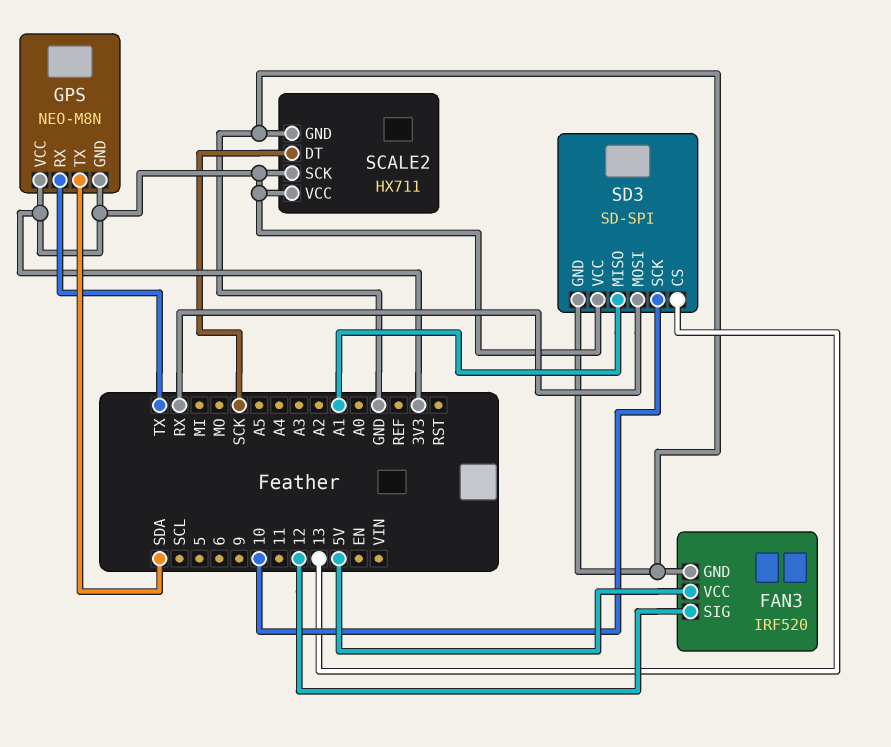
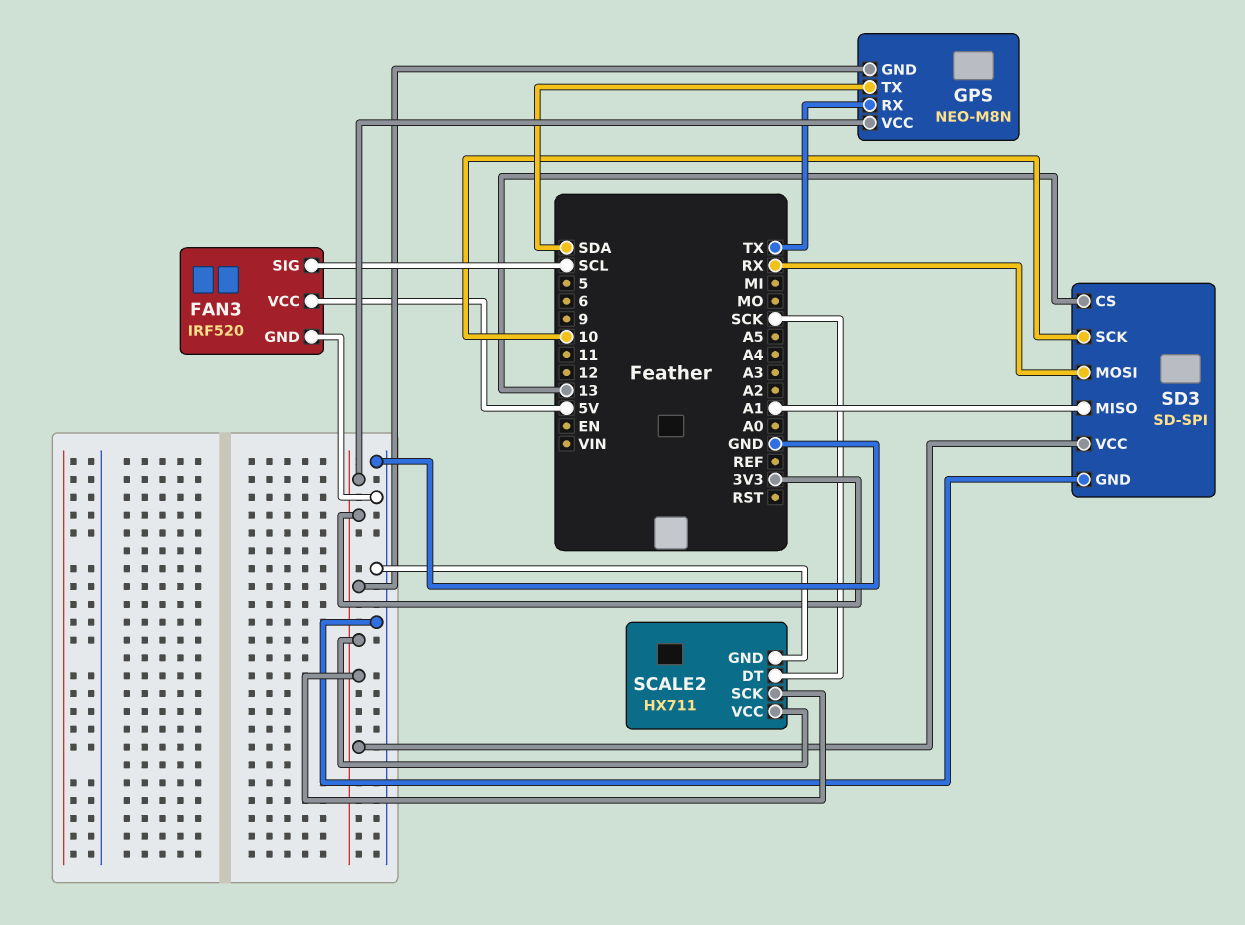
FAN3 pin SIG: 12 -> SCL

